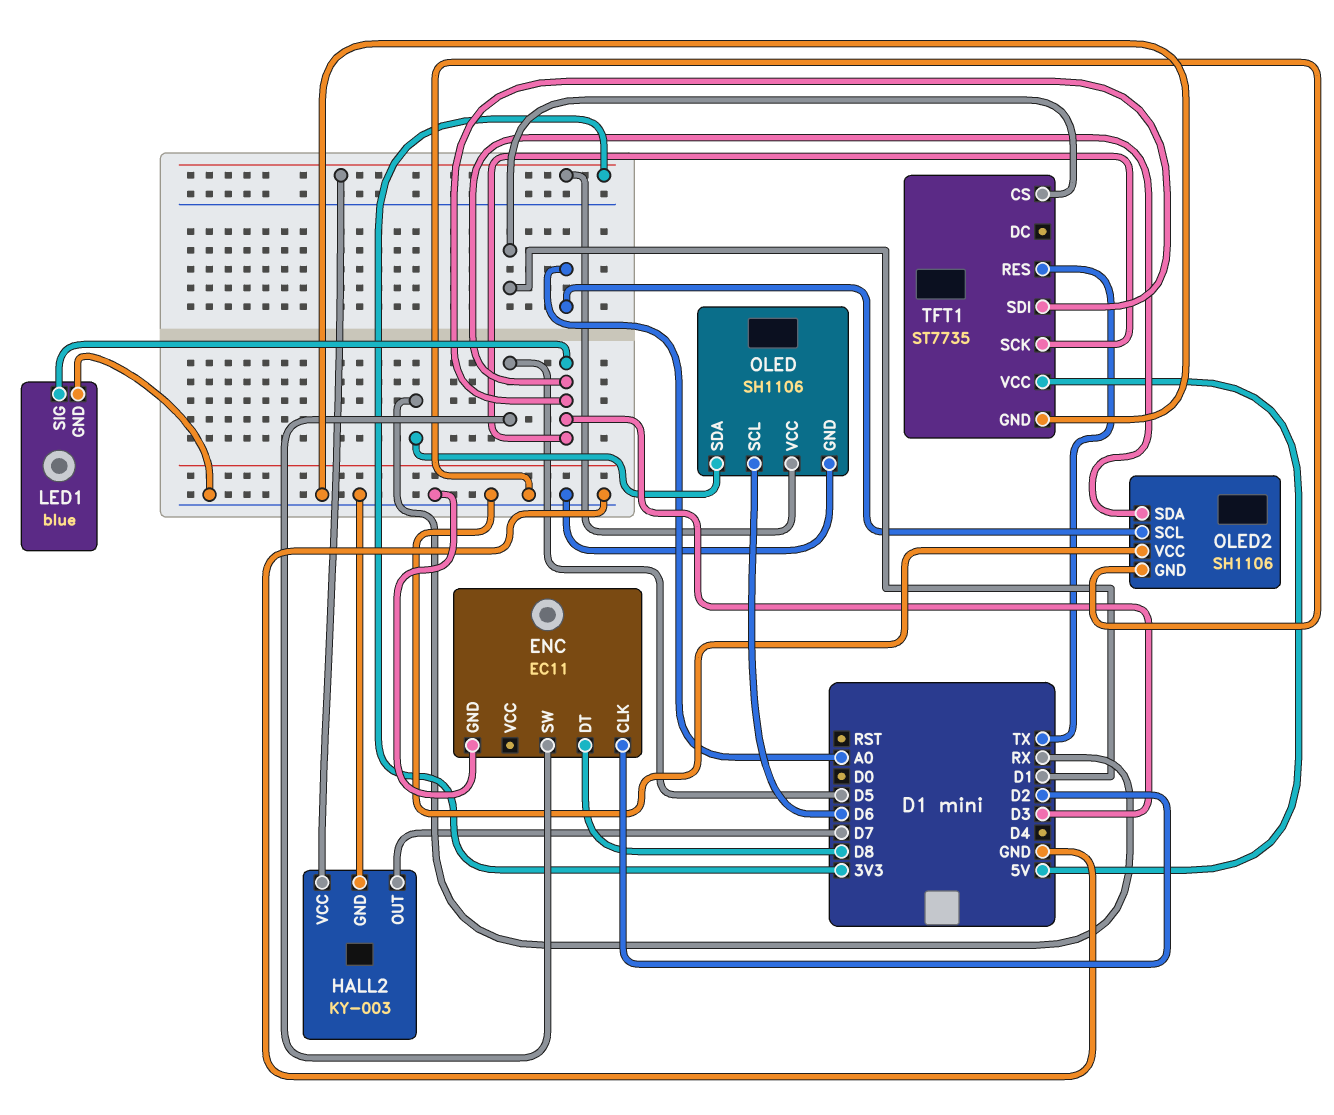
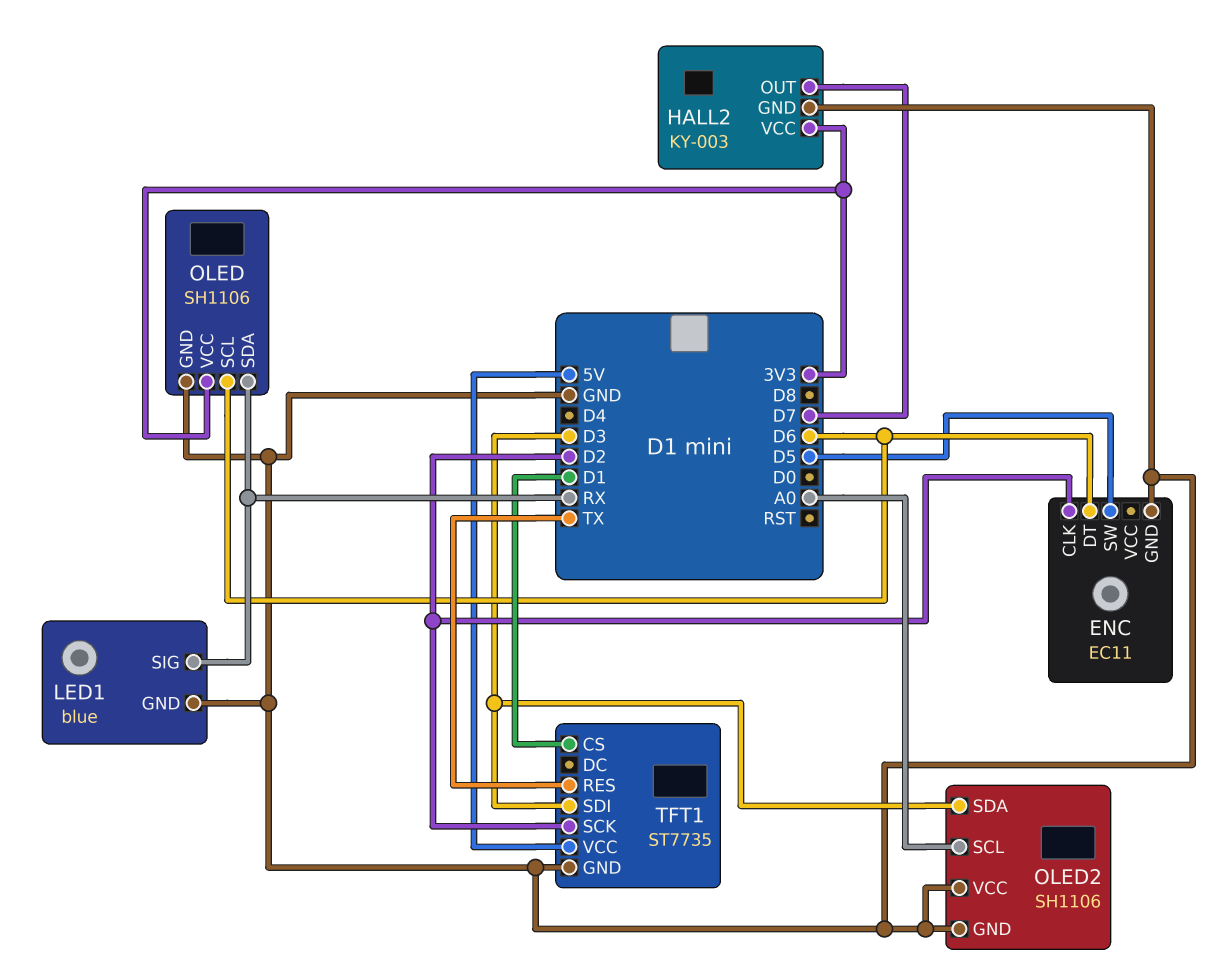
ENC pin DT: D8 -> D6
LED1 pin SIG: D3 -> RX
TFT1 pin SCK: D3 -> D2

